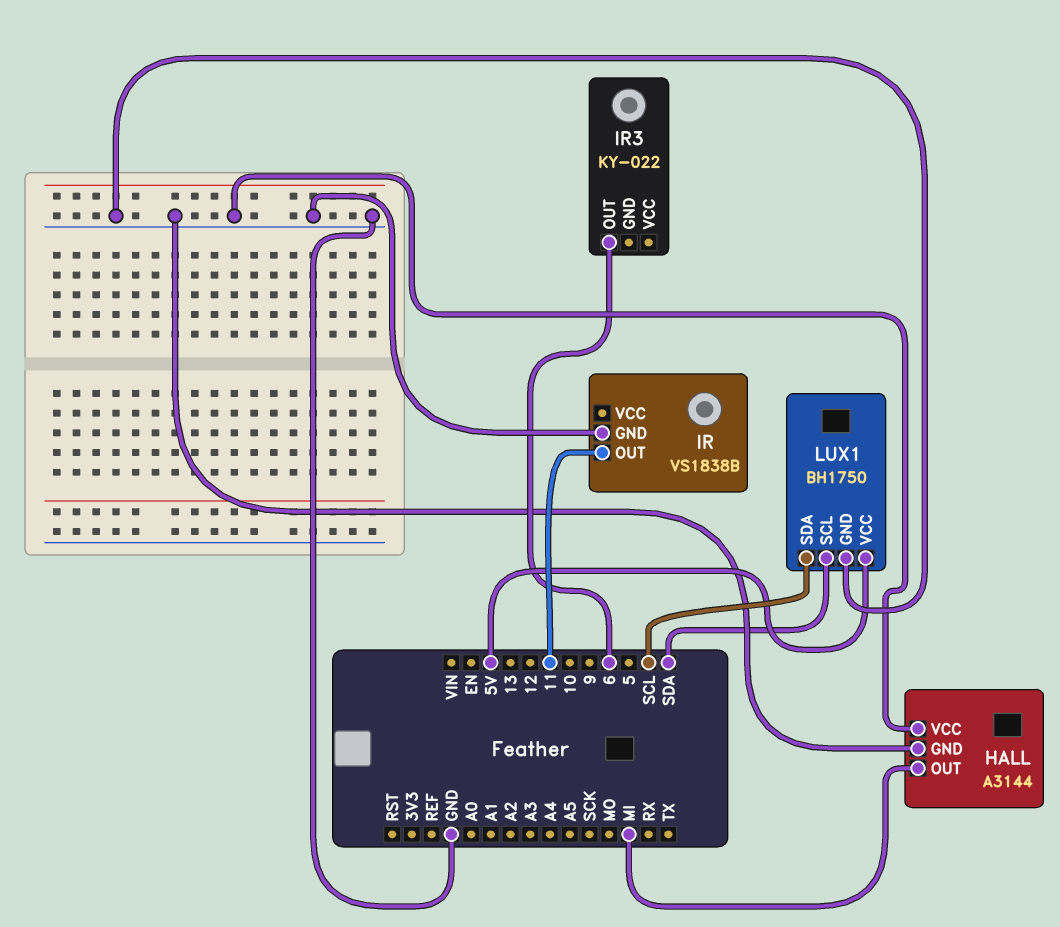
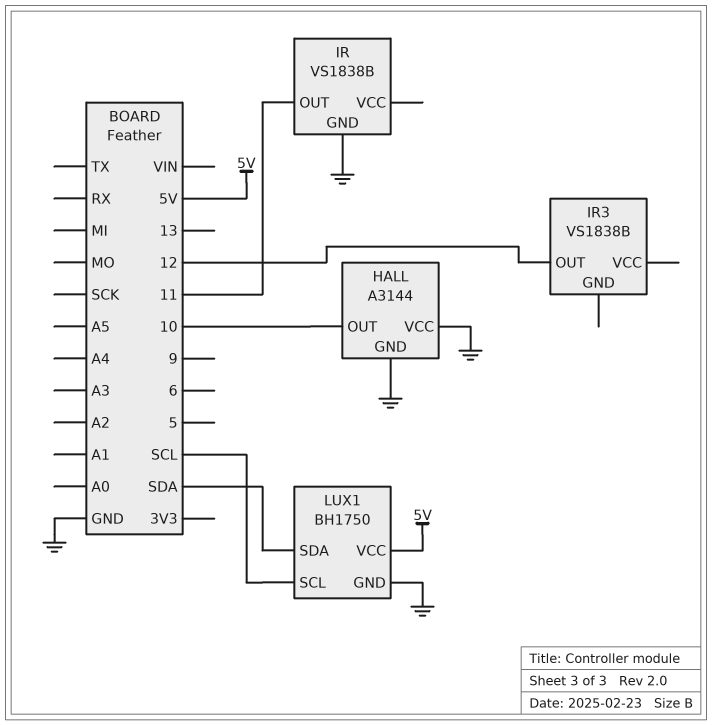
HALL pin OUT: MI -> 10
IR3: KY-022 -> VS1838B
IR3 pin OUT: 6 -> 12
LUX1 pin SCL: SDA -> SCL
LUX1 pin SDA: SCL -> SDA

